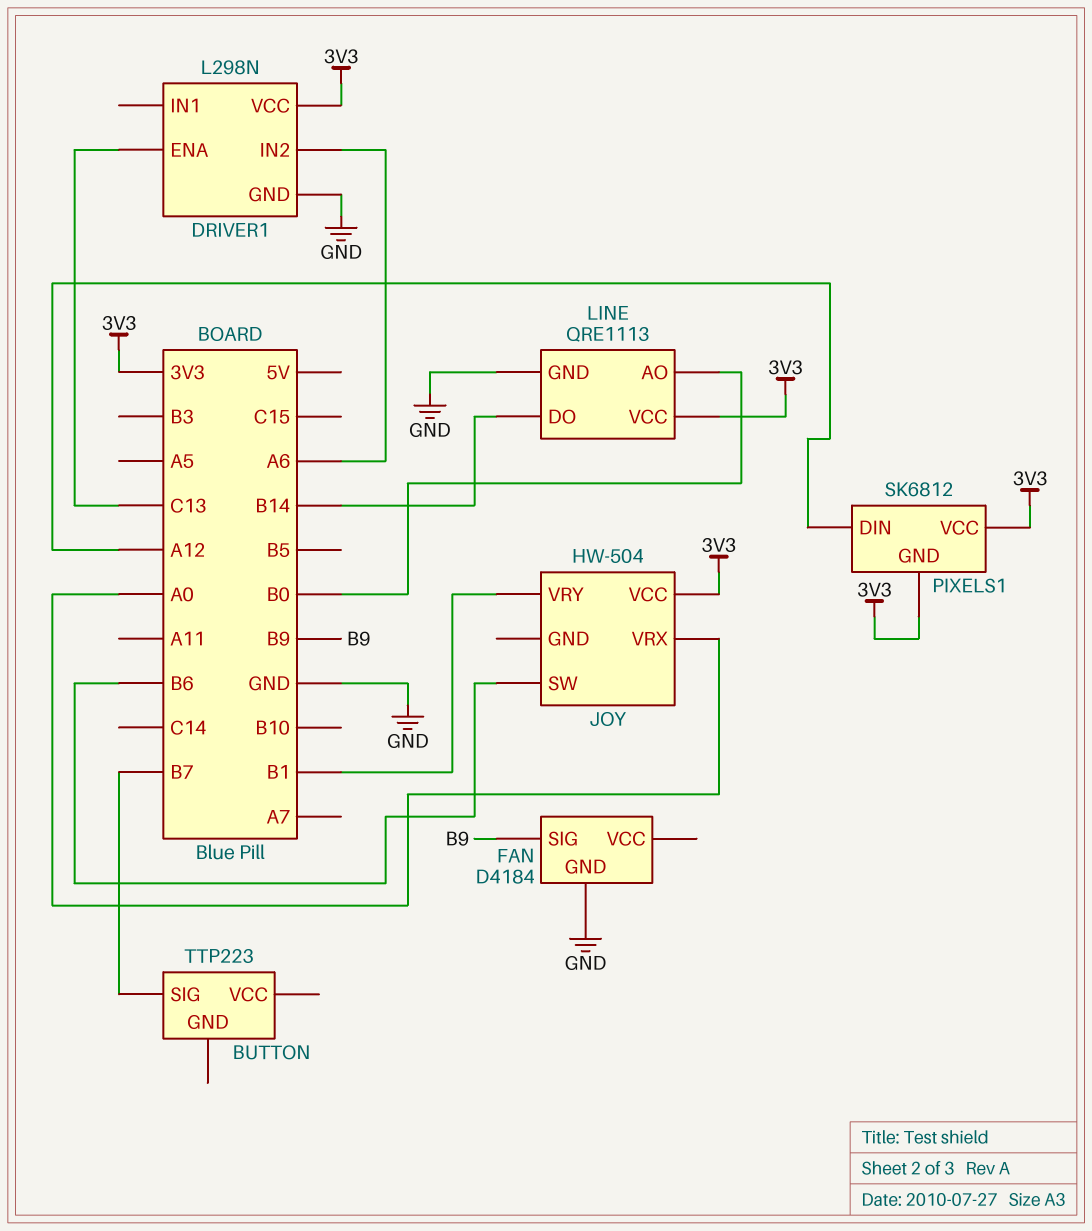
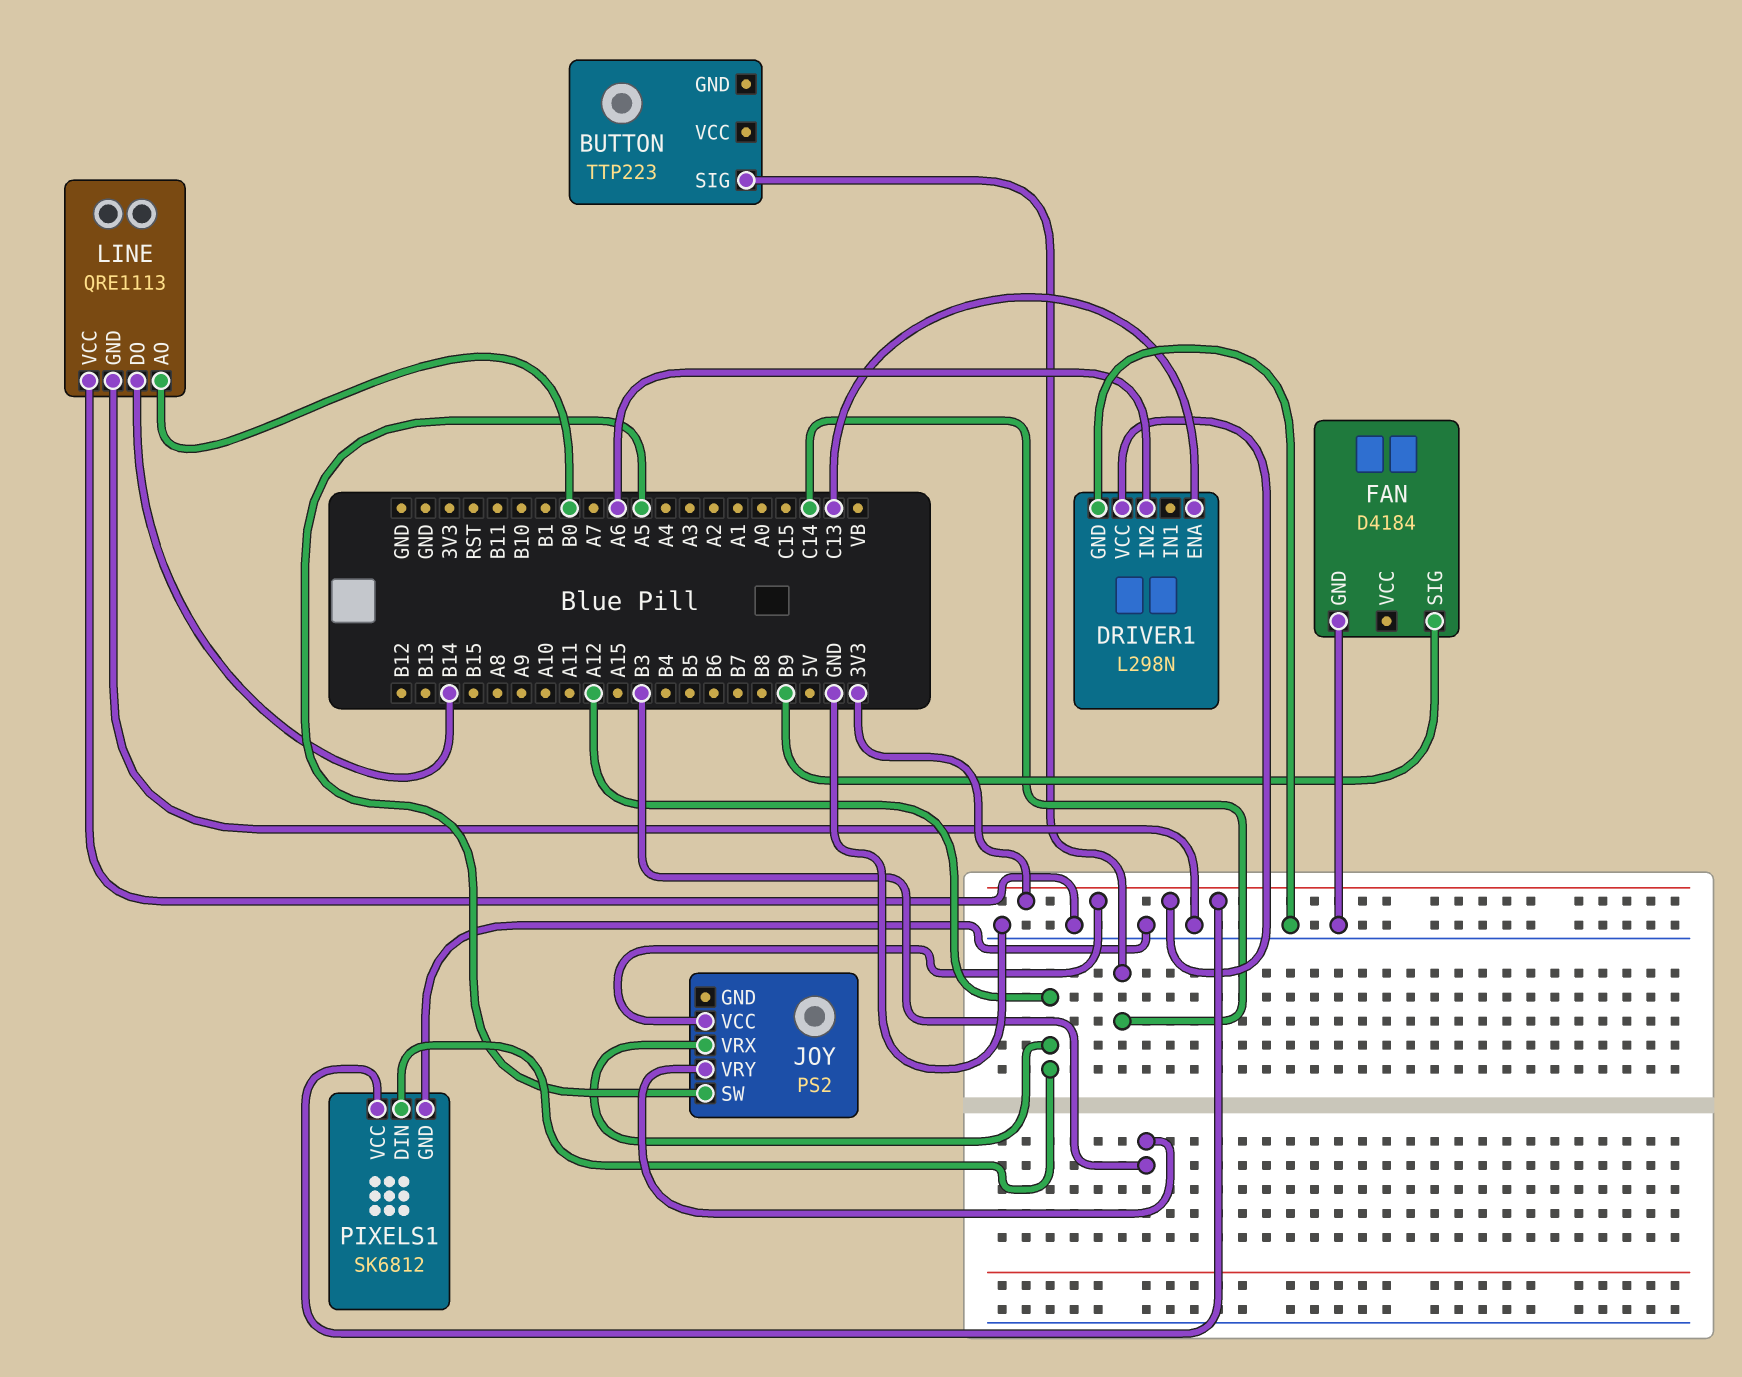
BUTTON pin SIG: B7 -> C14
JOY: HW-504 -> PS2
JOY pin SW: B6 -> A5
JOY pin VRX: A0 -> A12
JOY pin VRY: B1 -> B3
LINE pin VCC: 3V3 -> GND
PIXELS1 pin GND: 3V3 -> GND

